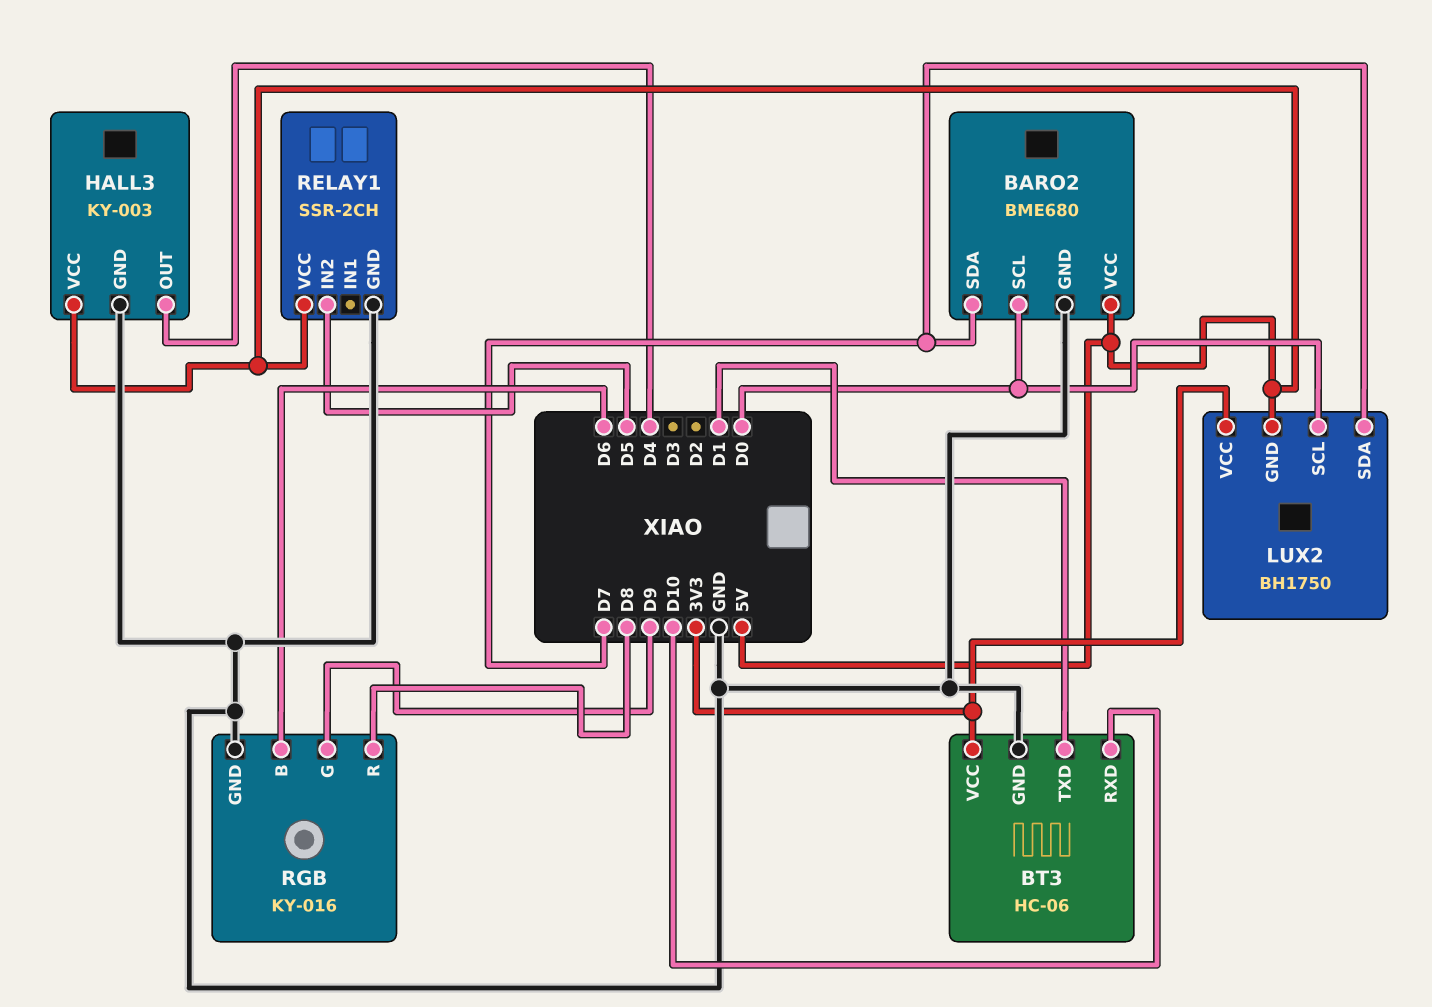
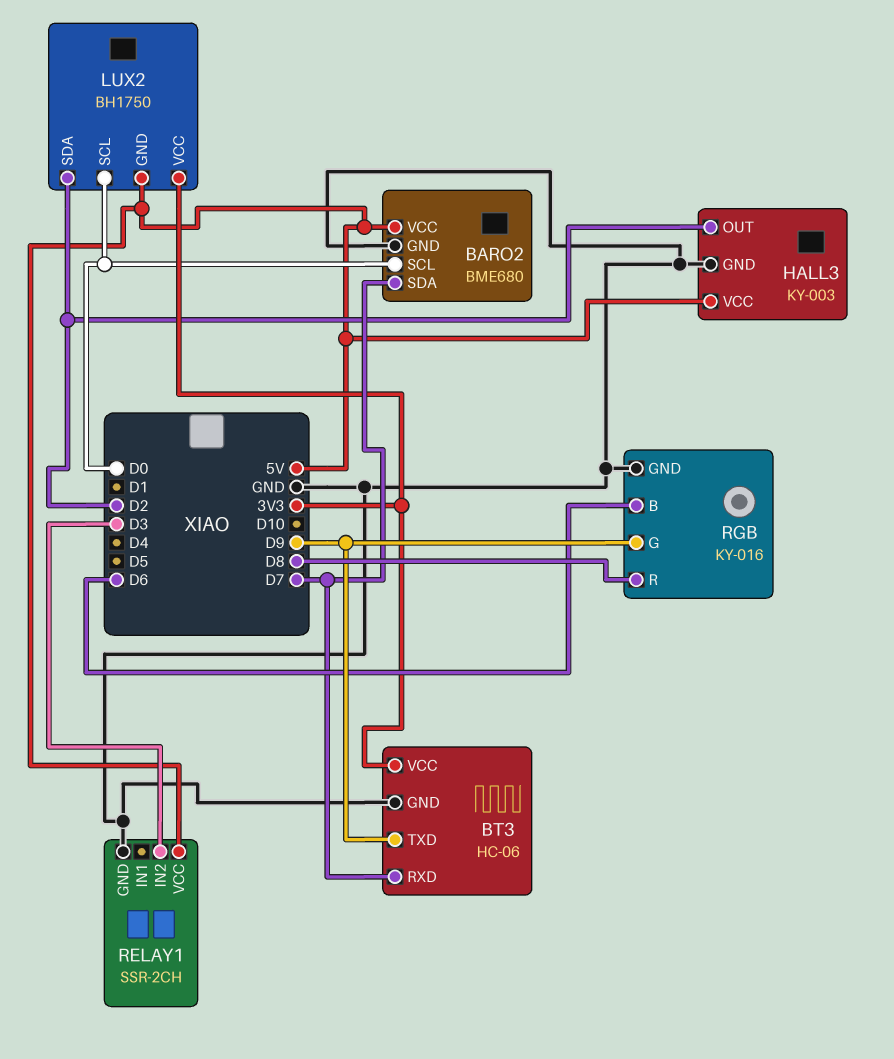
BT3 pin RXD: D10 -> D7
BT3 pin TXD: D1 -> D9
HALL3 pin OUT: D4 -> D2
LUX2 pin SDA: D7 -> D2
RELAY1 pin IN2: D5 -> D3

